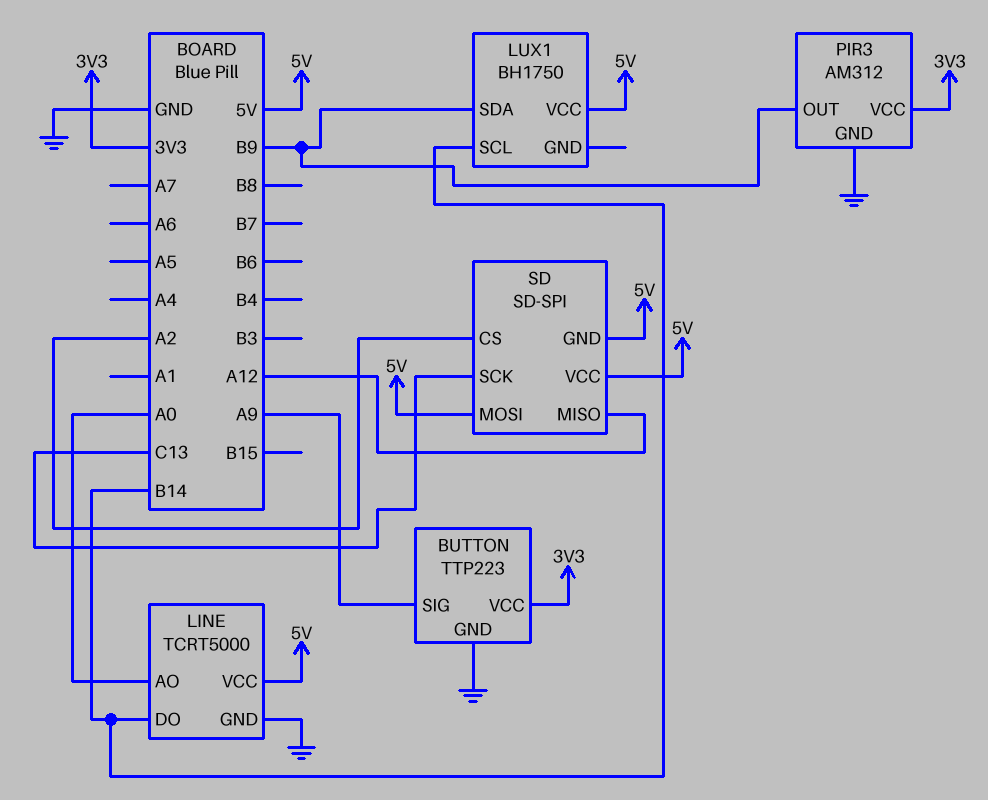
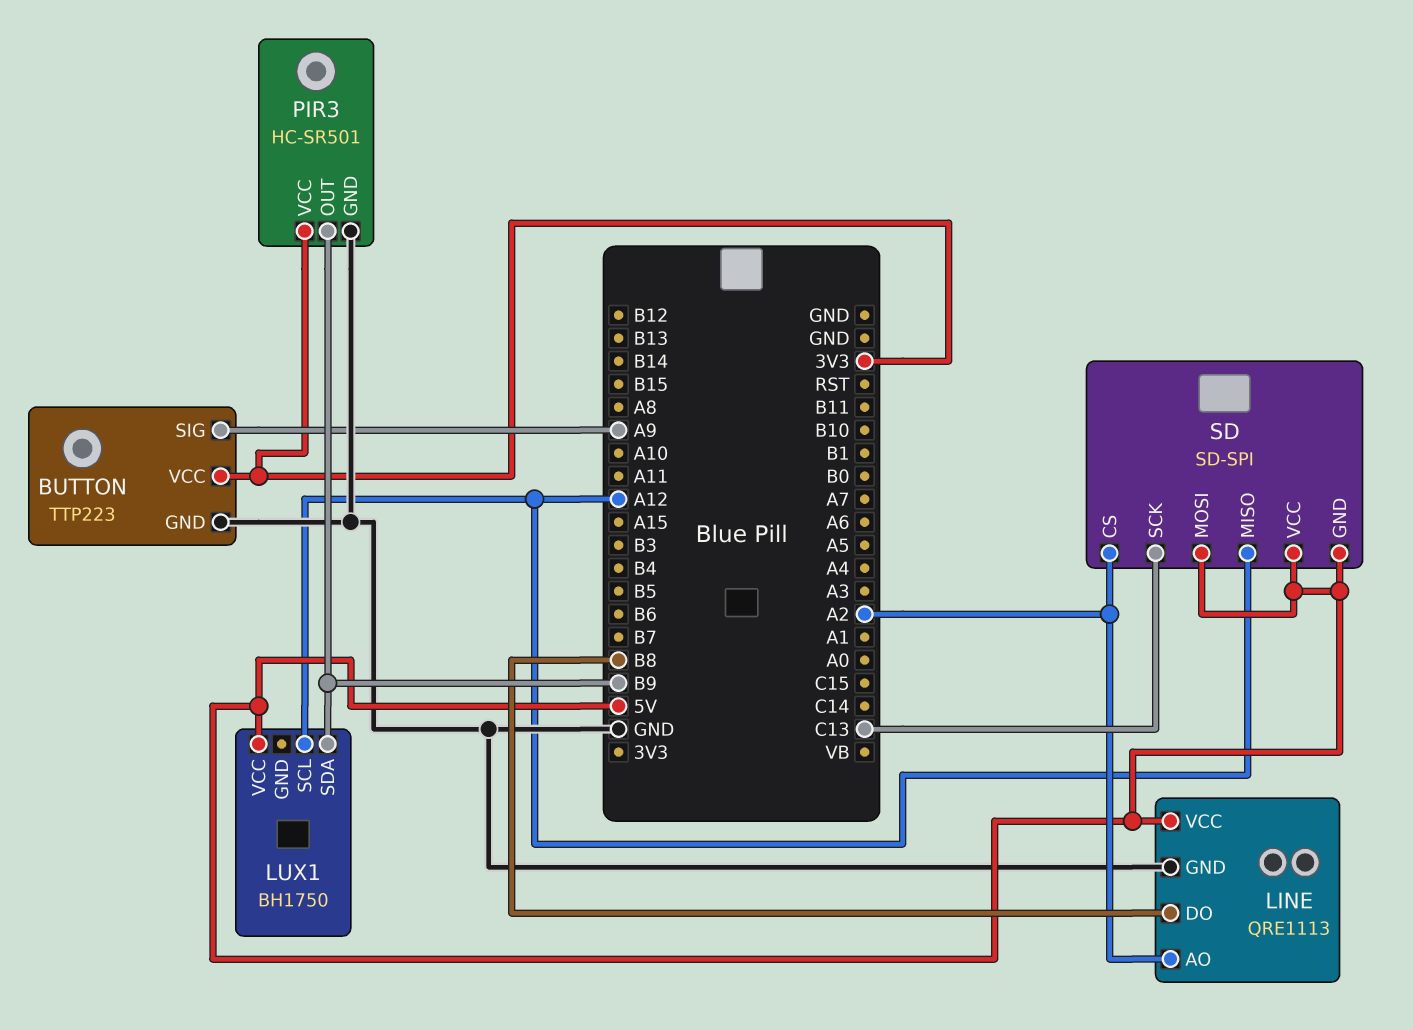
LINE: TCRT5000 -> QRE1113
LINE pin AO: A0 -> A2
LINE pin DO: B14 -> B8
LUX1 pin SCL: B14 -> A12
PIR3: AM312 -> HC-SR501

